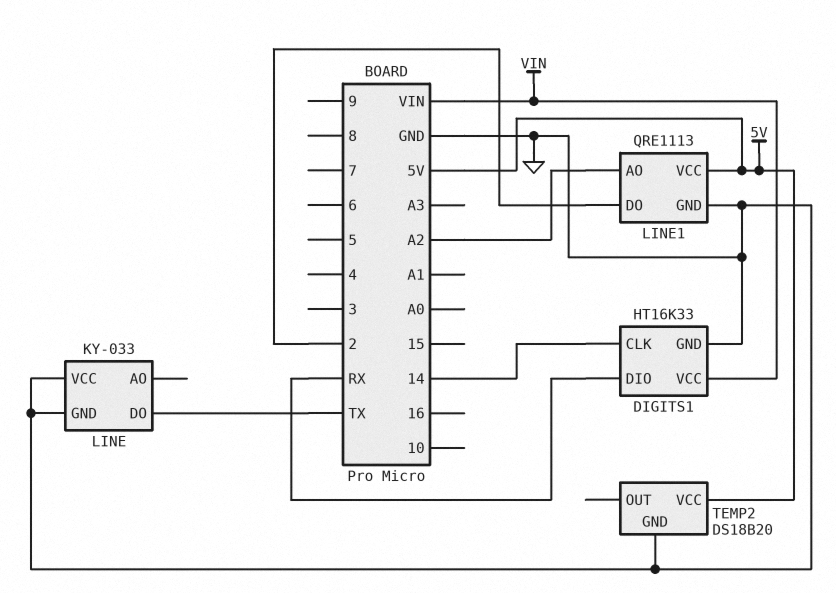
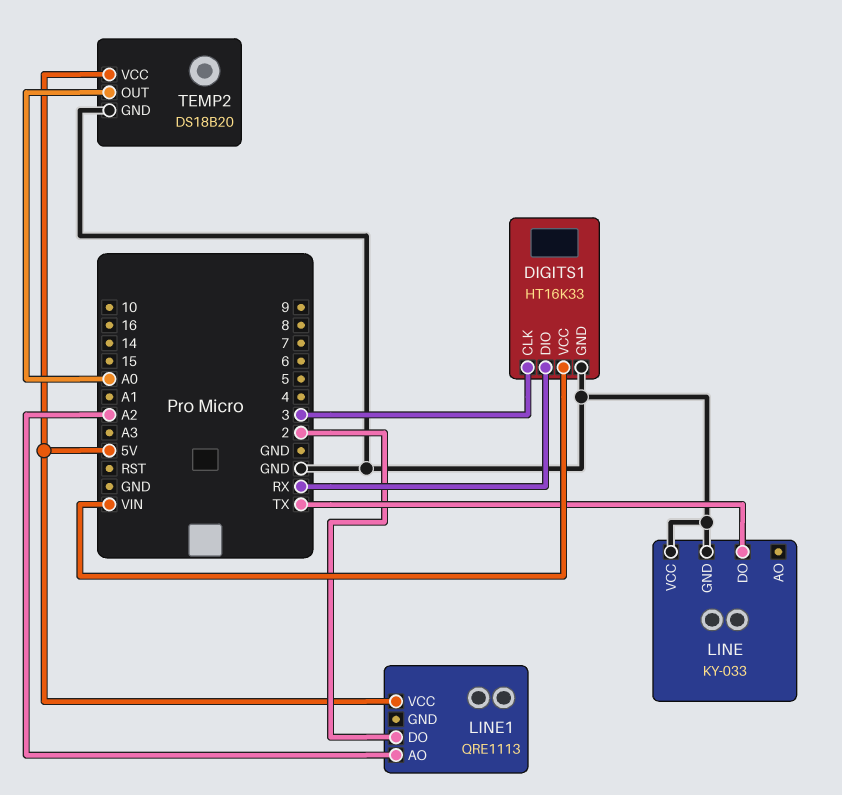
DIGITS1 pin CLK: 14 -> 3
LINE1 pin GND: GND -> none
TEMP2 pin OUT: none -> A0

